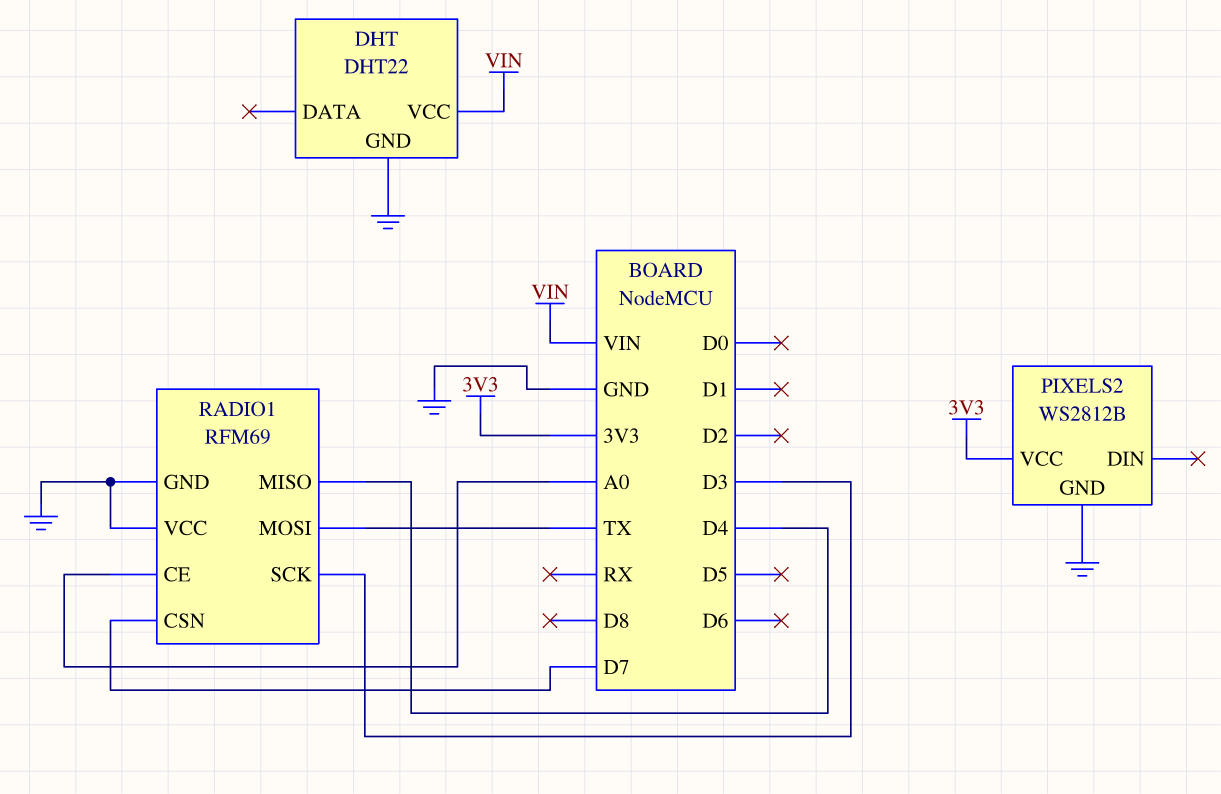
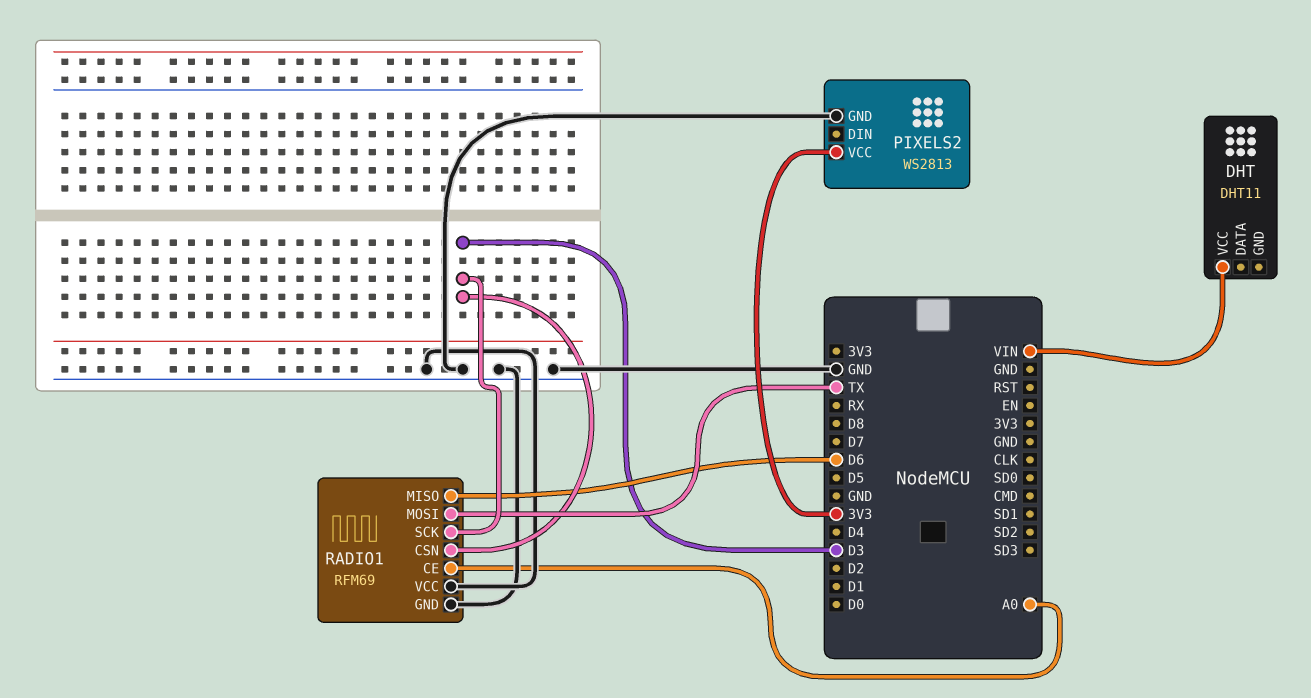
DHT: DHT22 -> DHT11
DHT pin GND: GND -> none
PIXELS2: WS2812B -> WS2813
RADIO1 pin CSN: D7 -> D3
RADIO1 pin MISO: D4 -> D6

